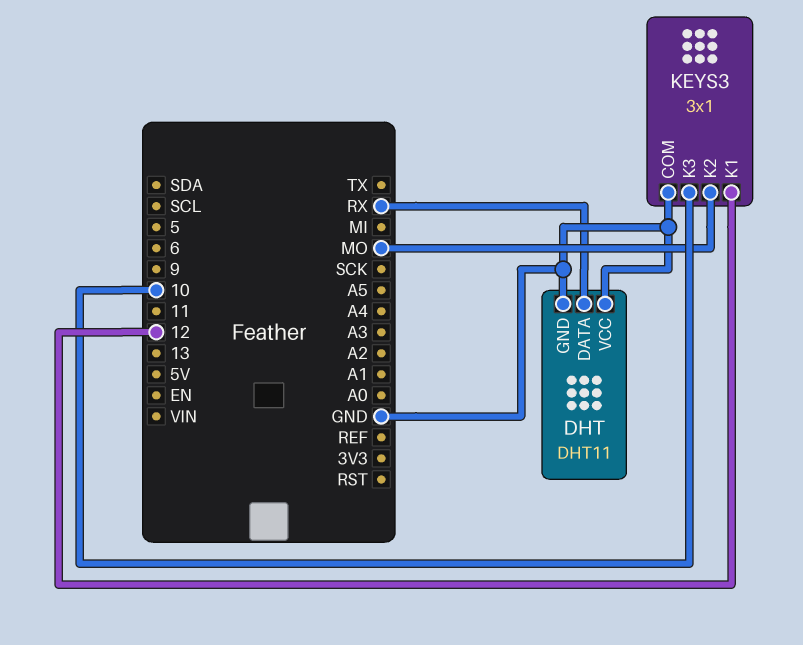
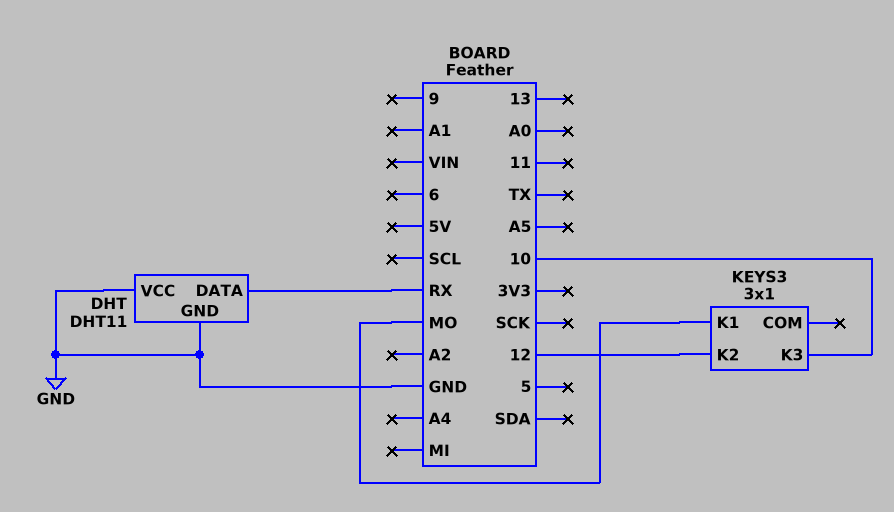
KEYS3 pin COM: GND -> none
KEYS3 pin K1: 12 -> MO
KEYS3 pin K2: MO -> 12

